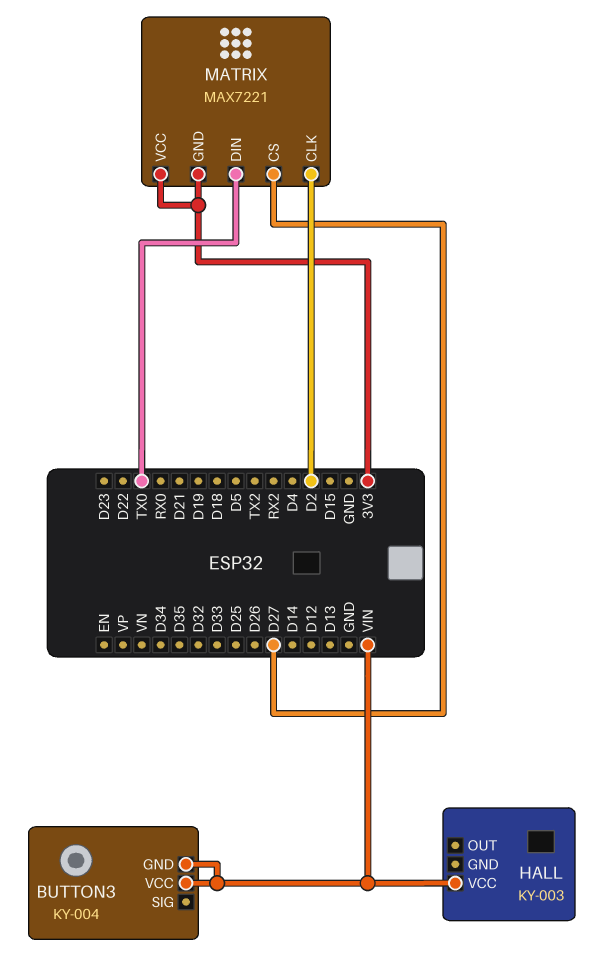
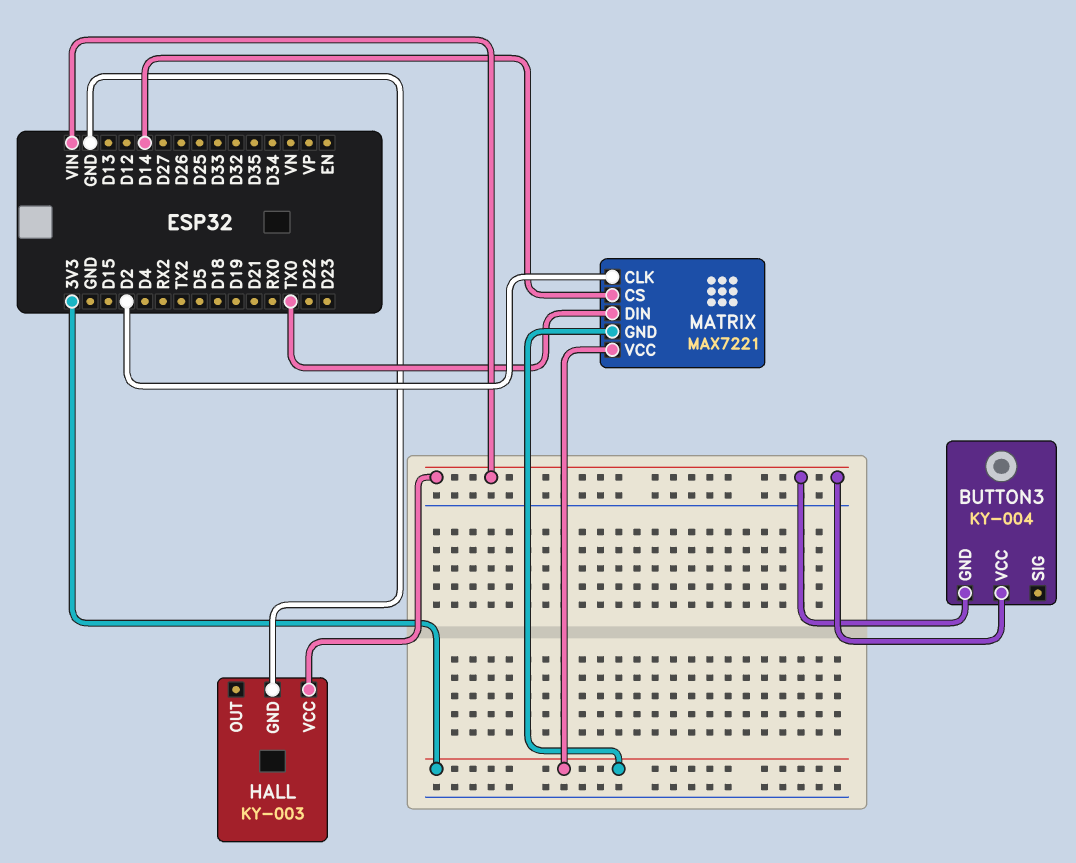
HALL pin GND: none -> GND
MATRIX pin CS: D27 -> D14

